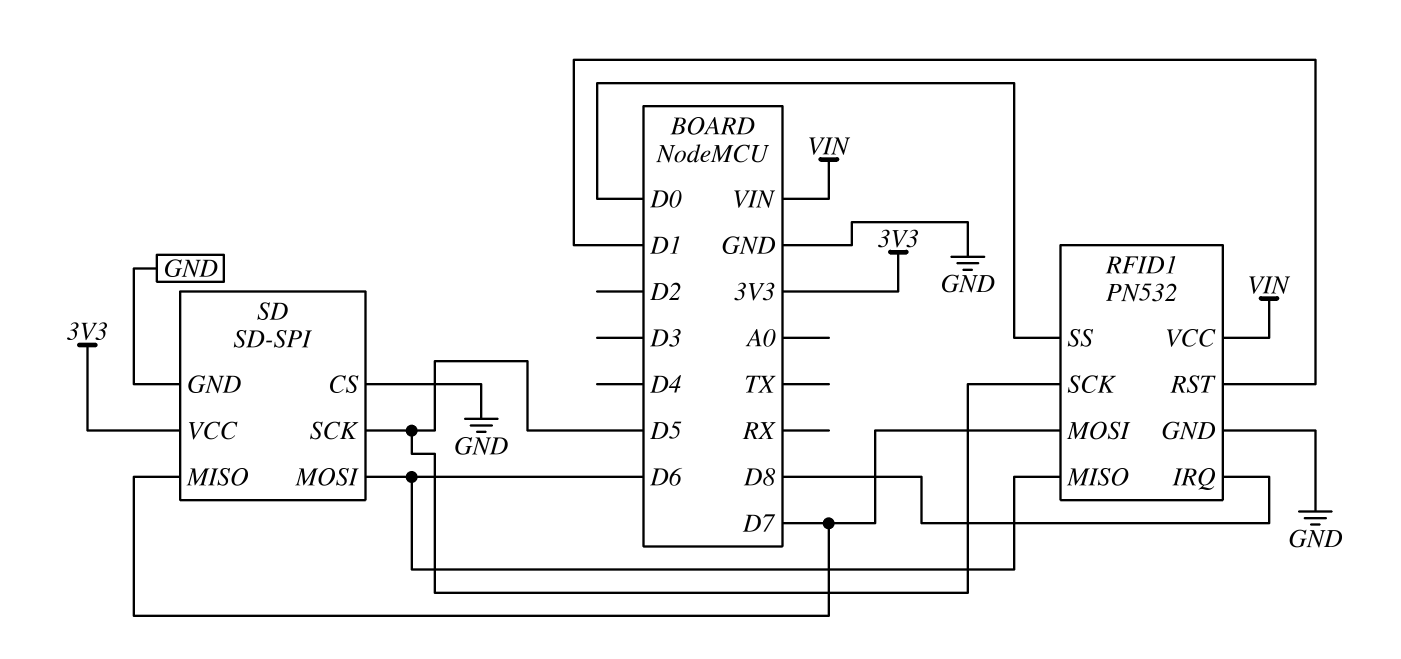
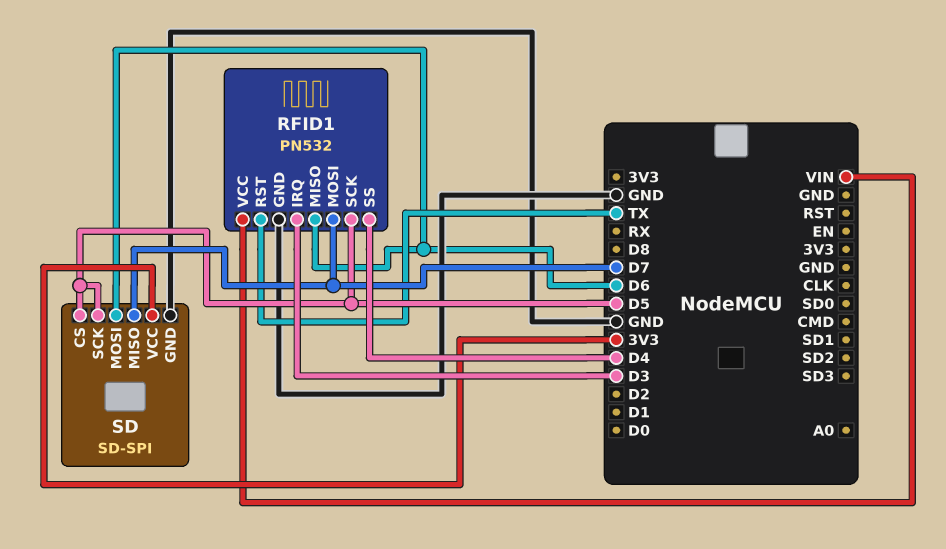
RFID1 pin IRQ: D8 -> D3
RFID1 pin RST: D1 -> TX
RFID1 pin SS: D0 -> D4
SD pin CS: GND -> D5

